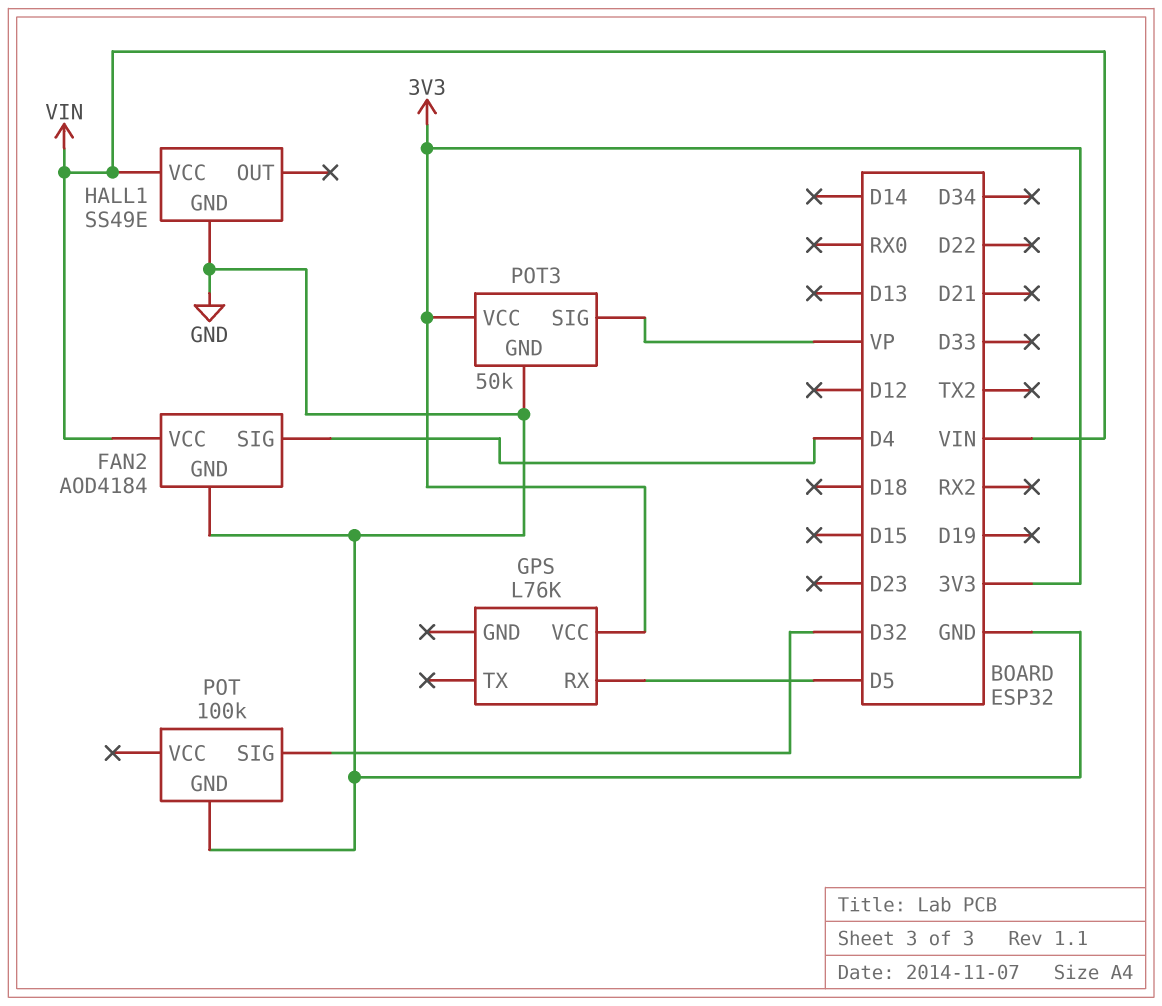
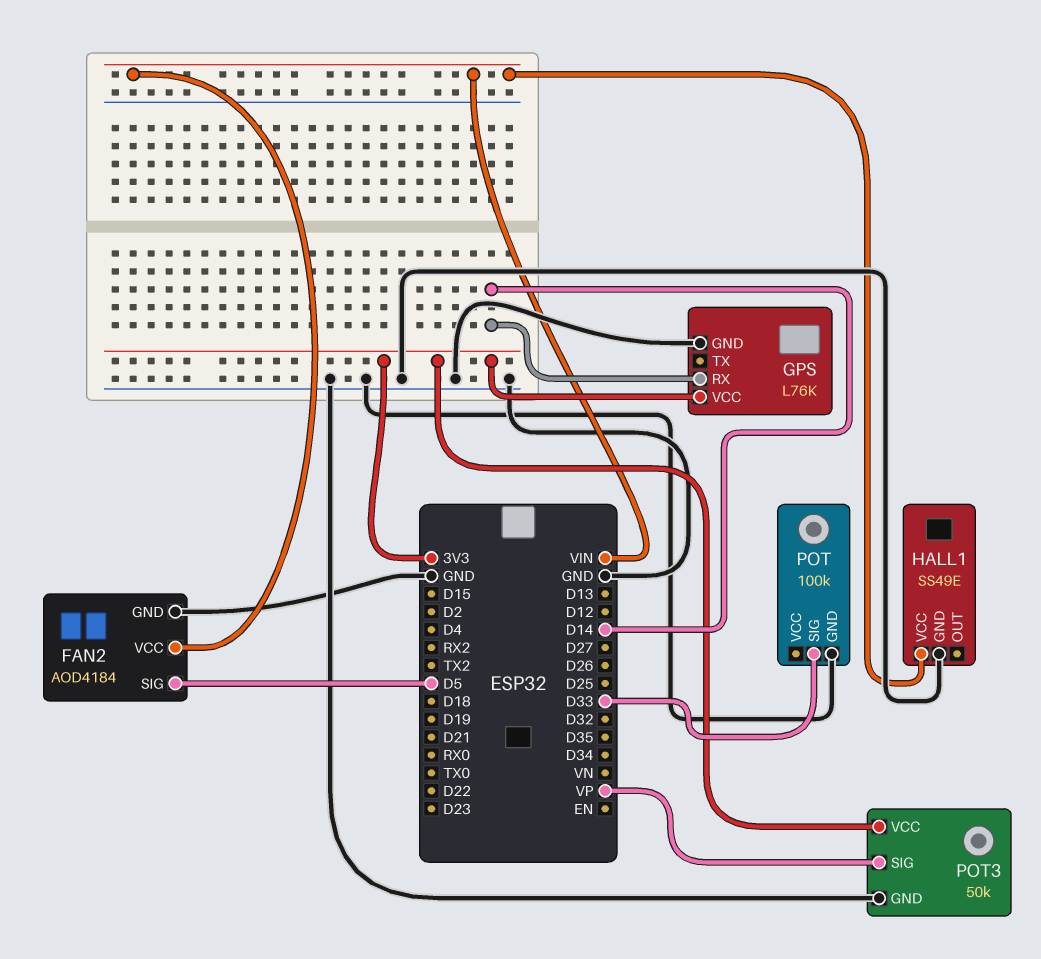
FAN2 pin SIG: D4 -> D5
GPS pin GND: none -> GND
GPS pin RX: D5 -> D14
POT pin SIG: D32 -> D33

